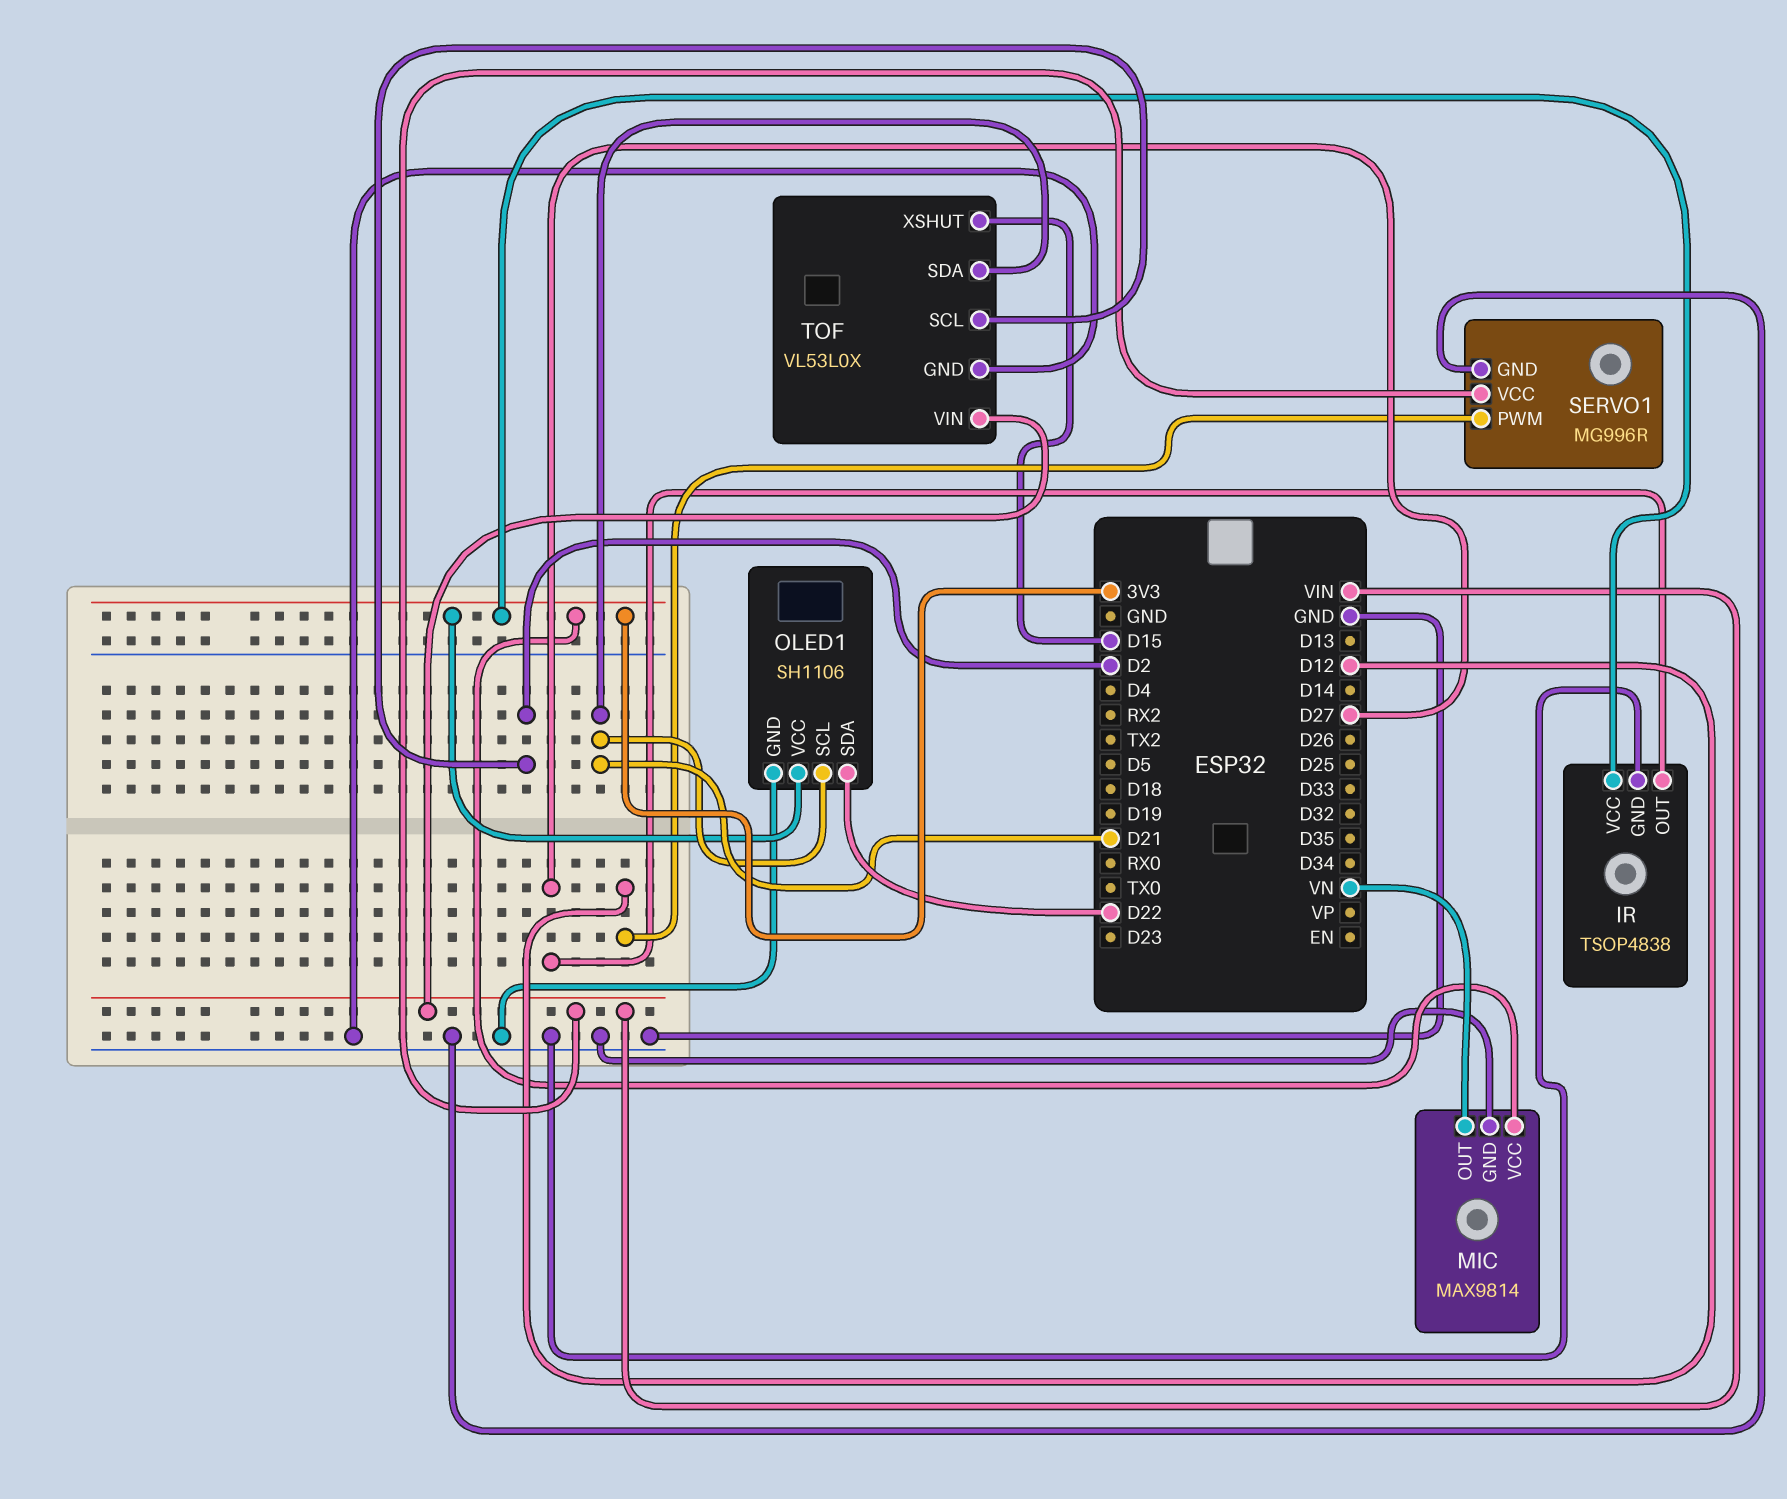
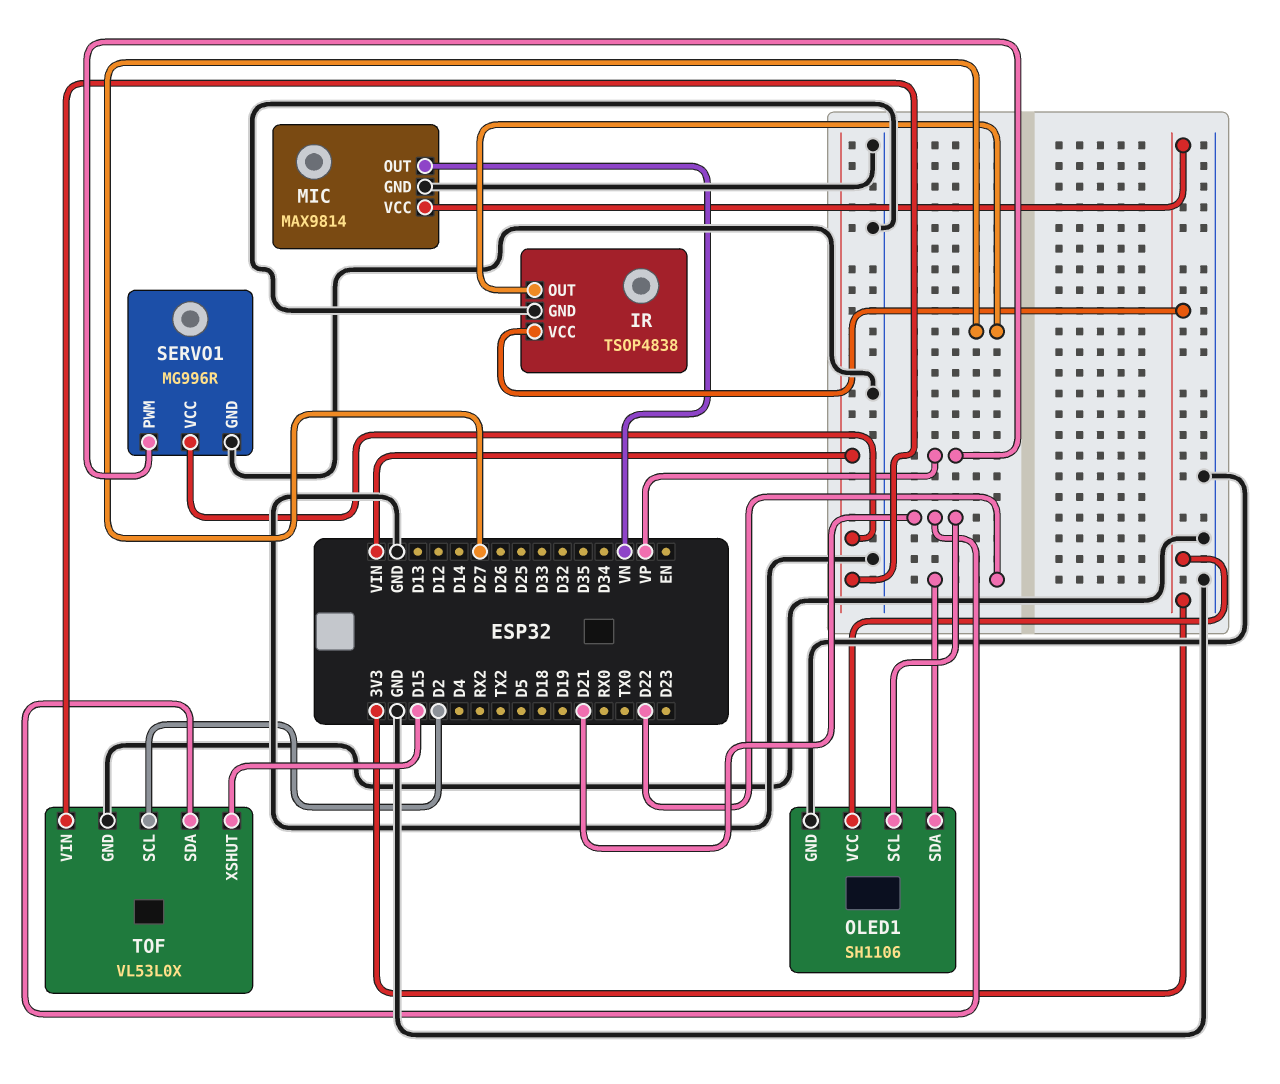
SERVO1 pin PWM: D12 -> VP

